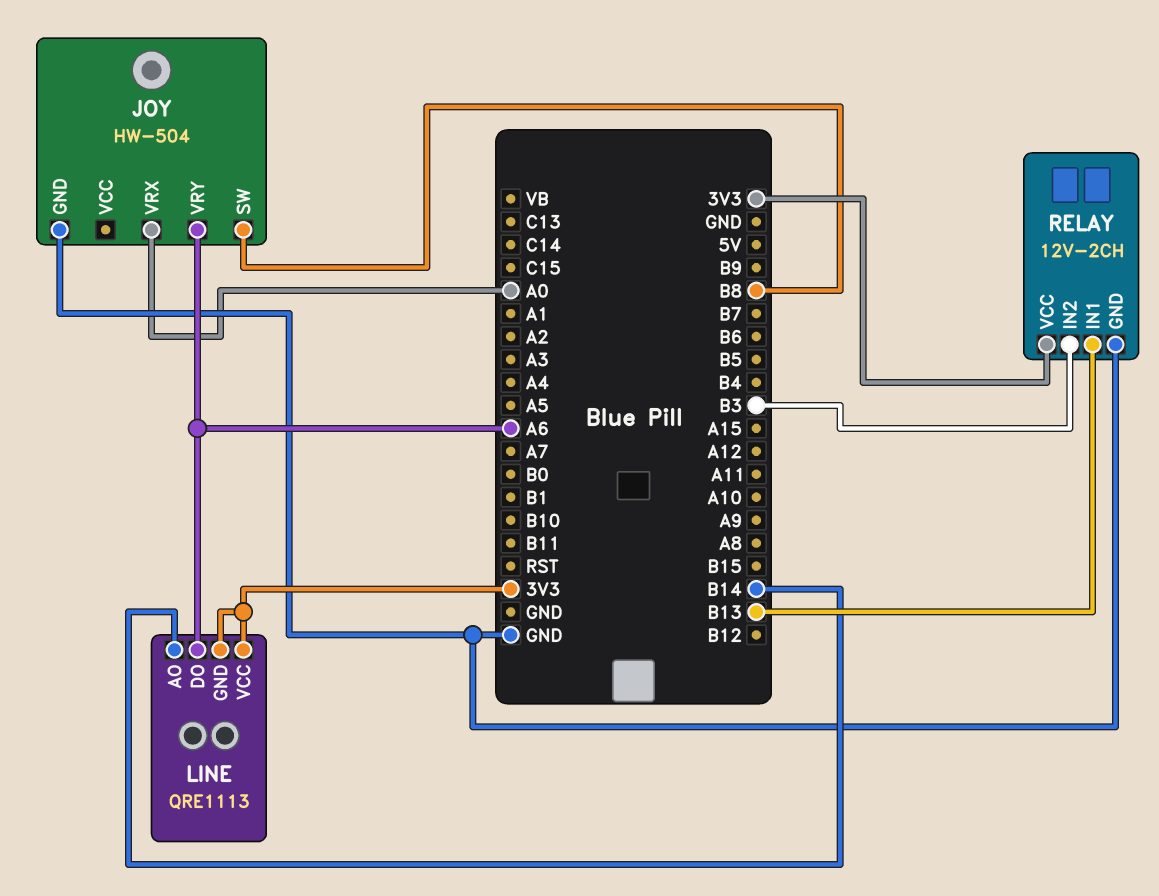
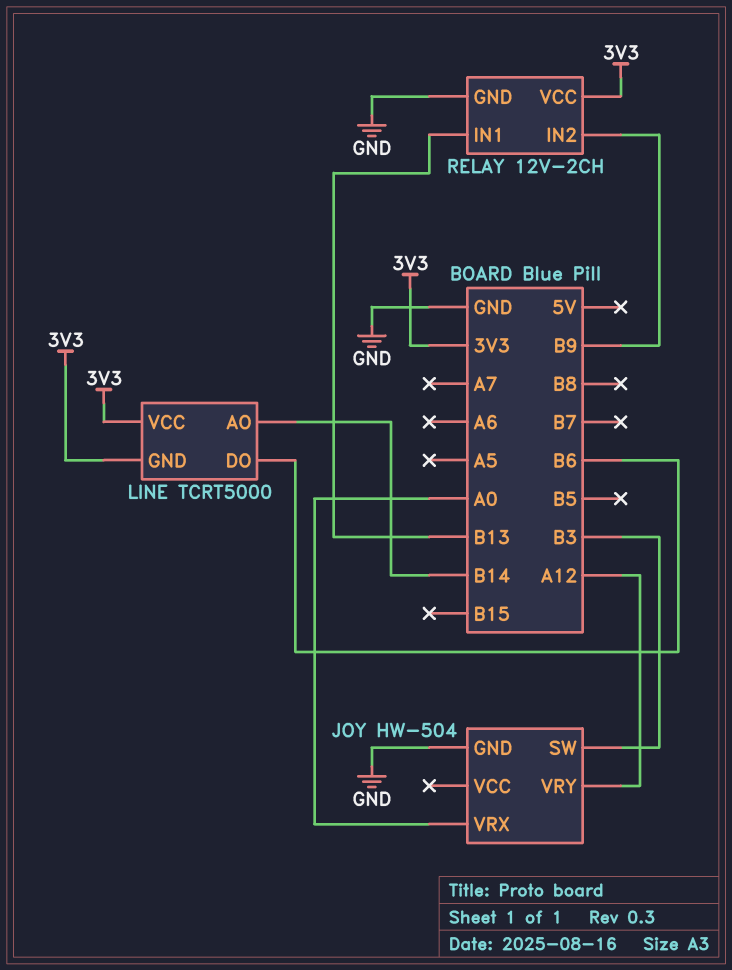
JOY pin SW: B8 -> B3
JOY pin VRY: A6 -> A12
LINE: QRE1113 -> TCRT5000
LINE pin DO: A6 -> B6
RELAY pin IN2: B3 -> B9

